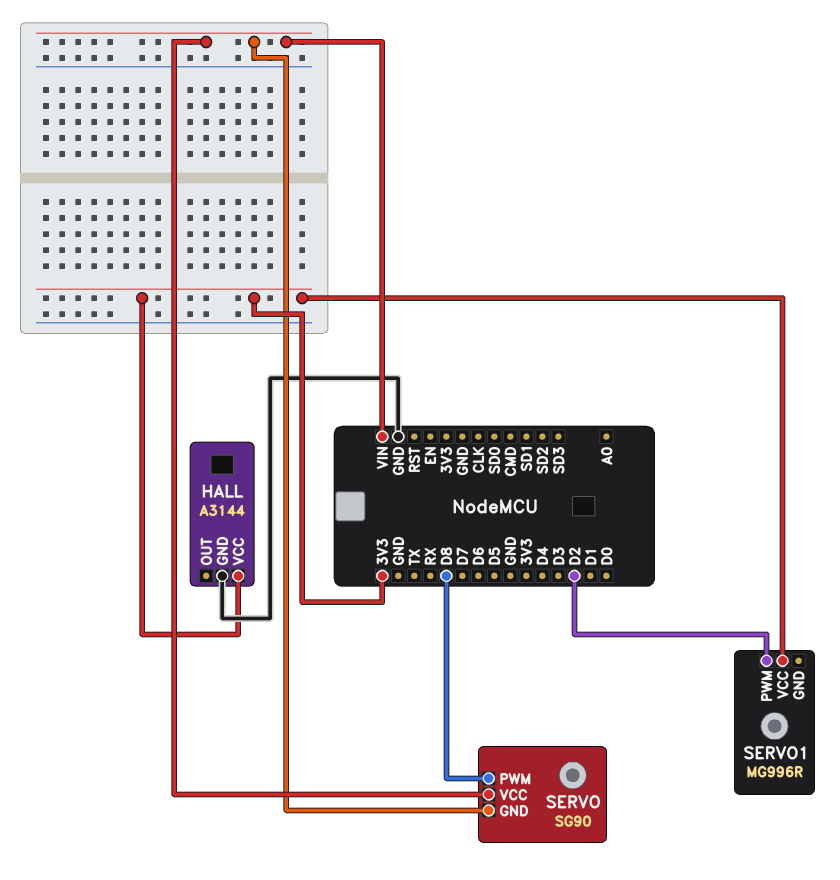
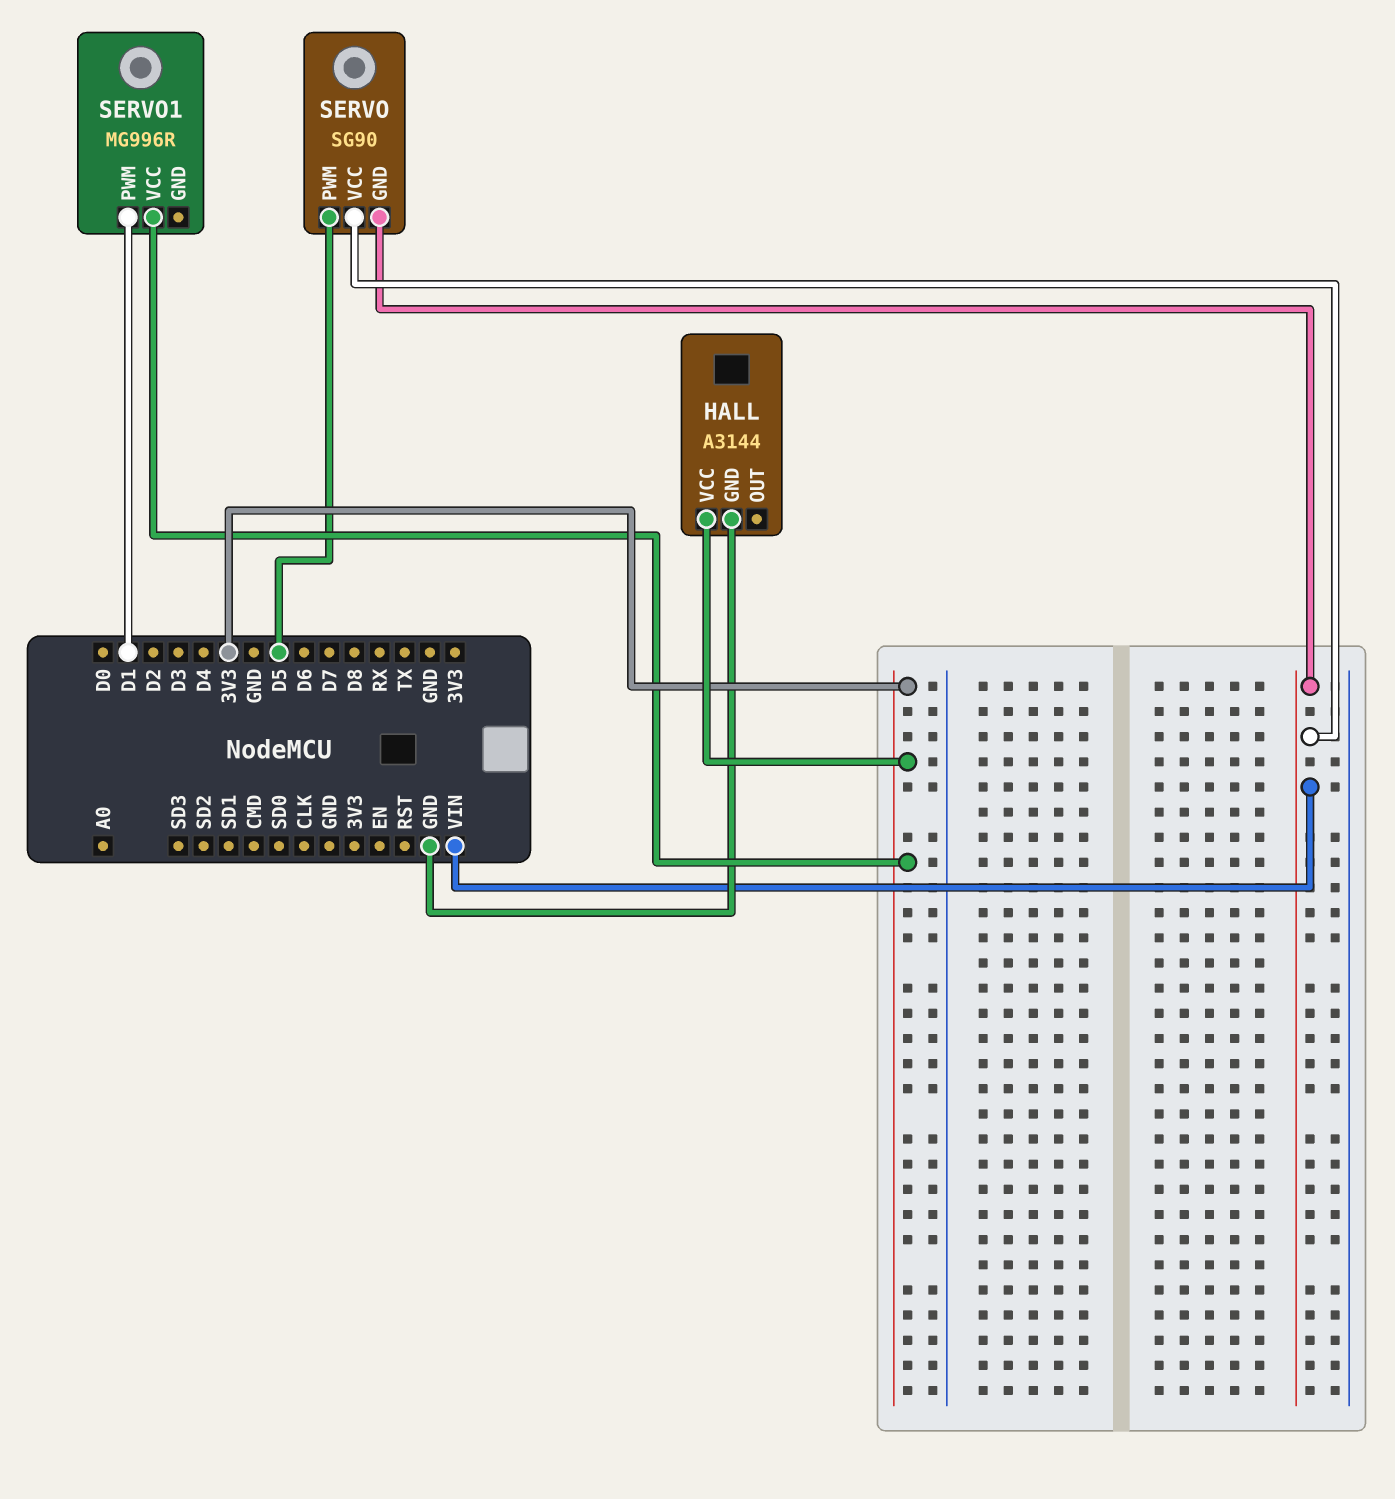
SERVO pin PWM: D8 -> D5
SERVO1 pin PWM: D2 -> D1

